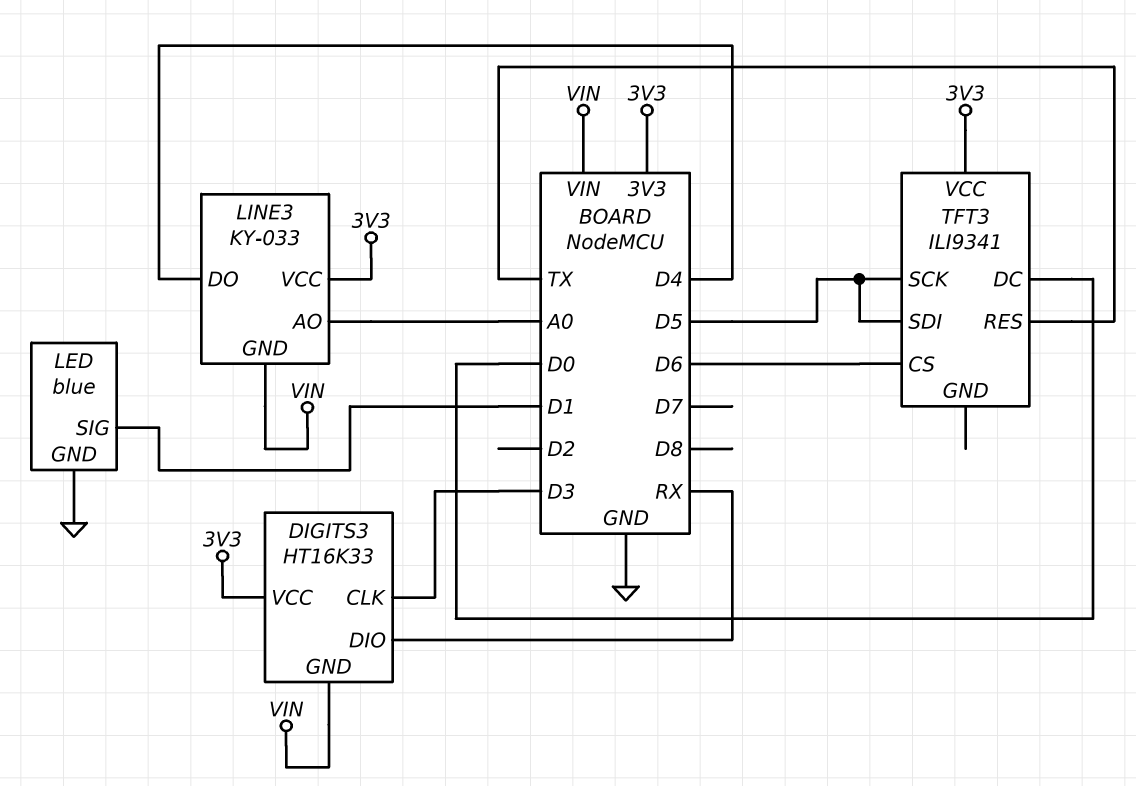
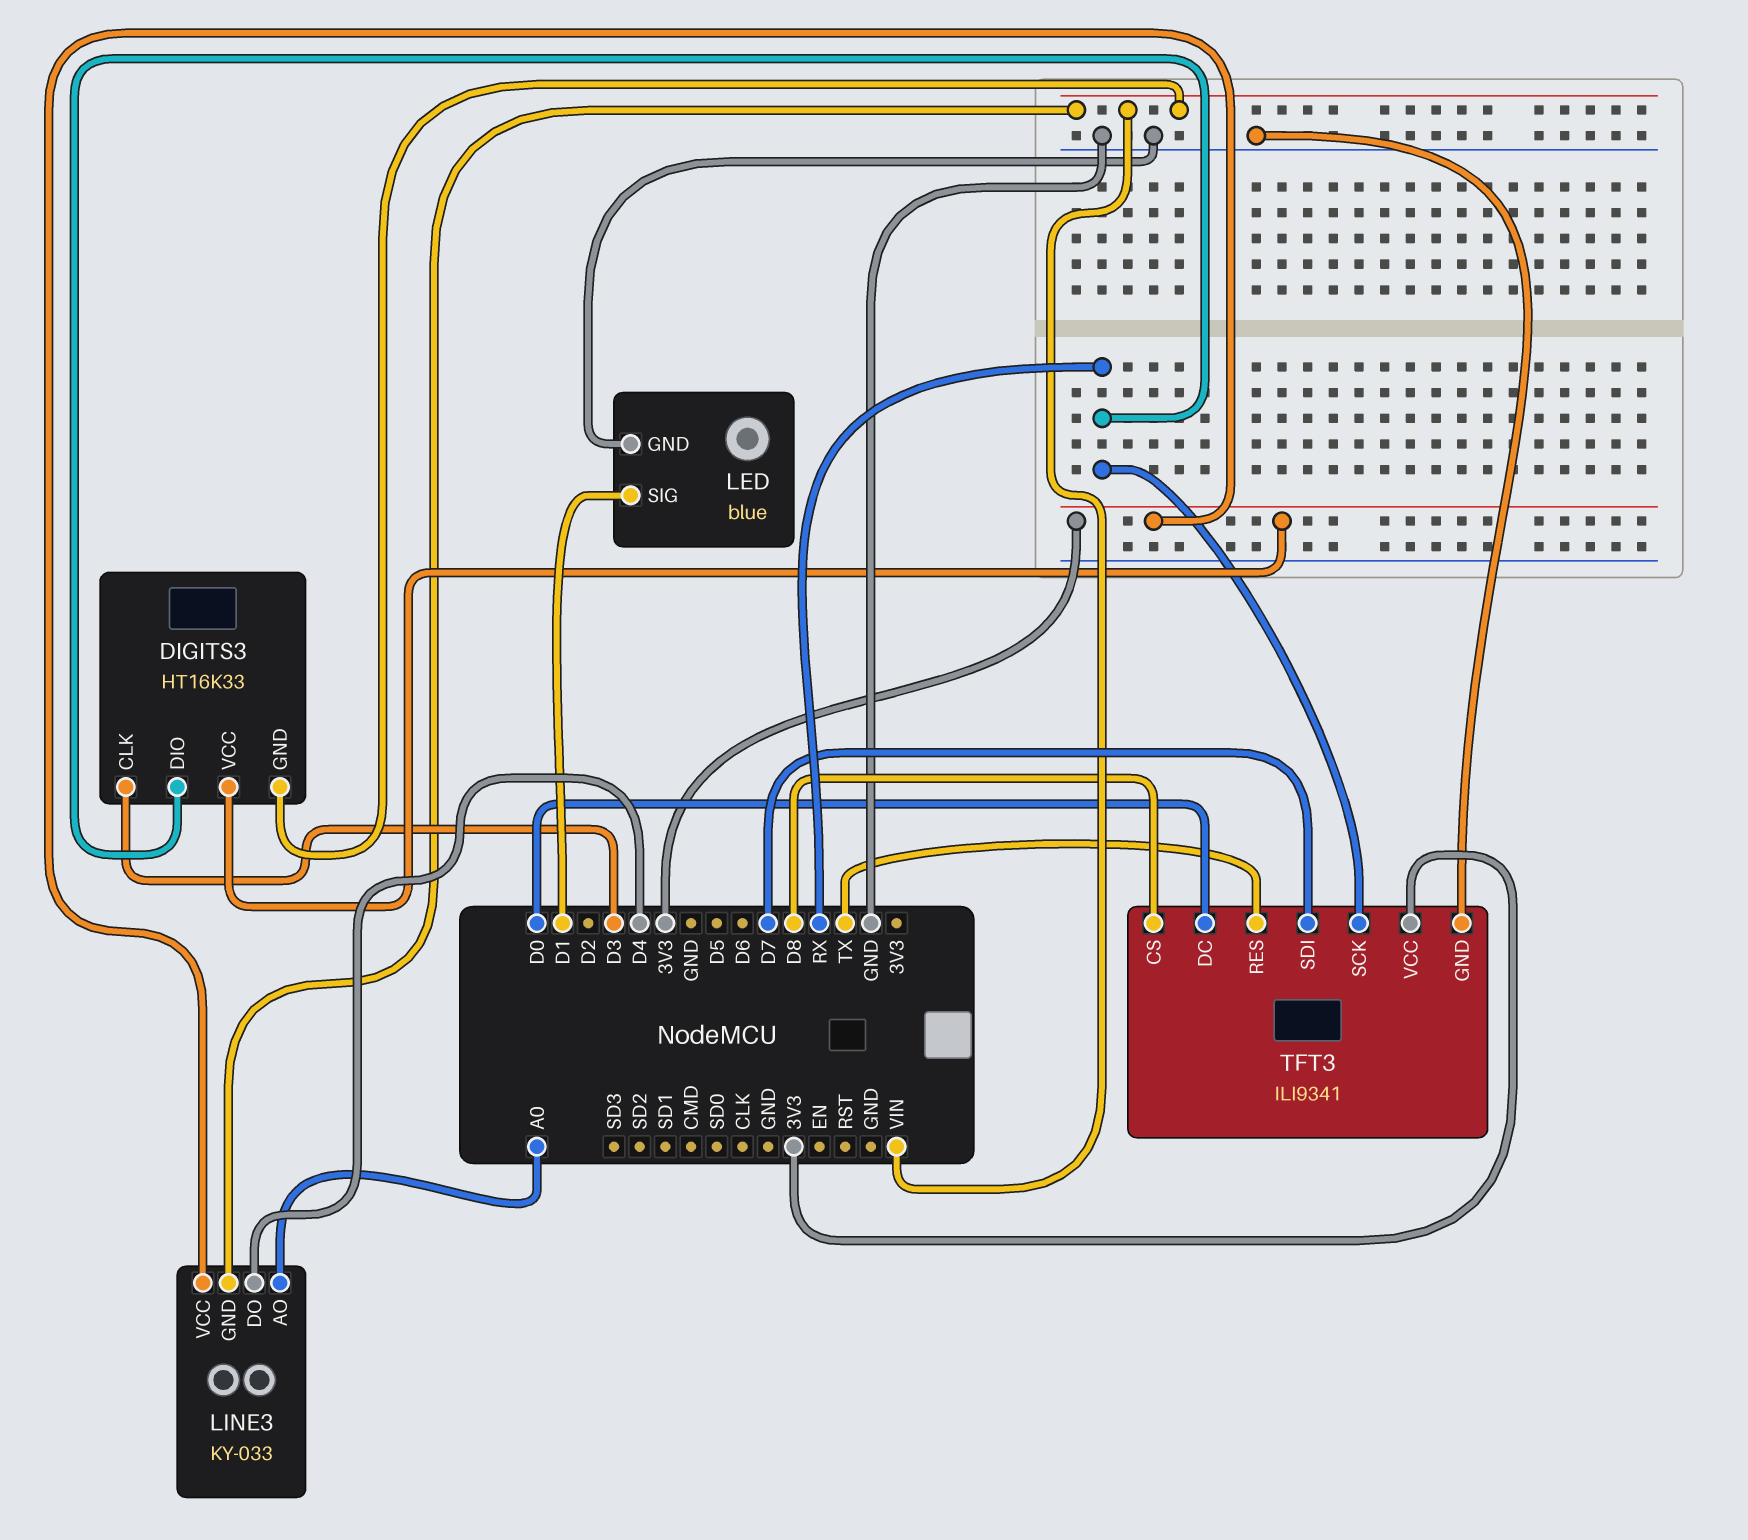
TFT3 pin CS: D6 -> D8
TFT3 pin GND: none -> GND
TFT3 pin SCK: D5 -> RX
TFT3 pin SDI: D5 -> D7

